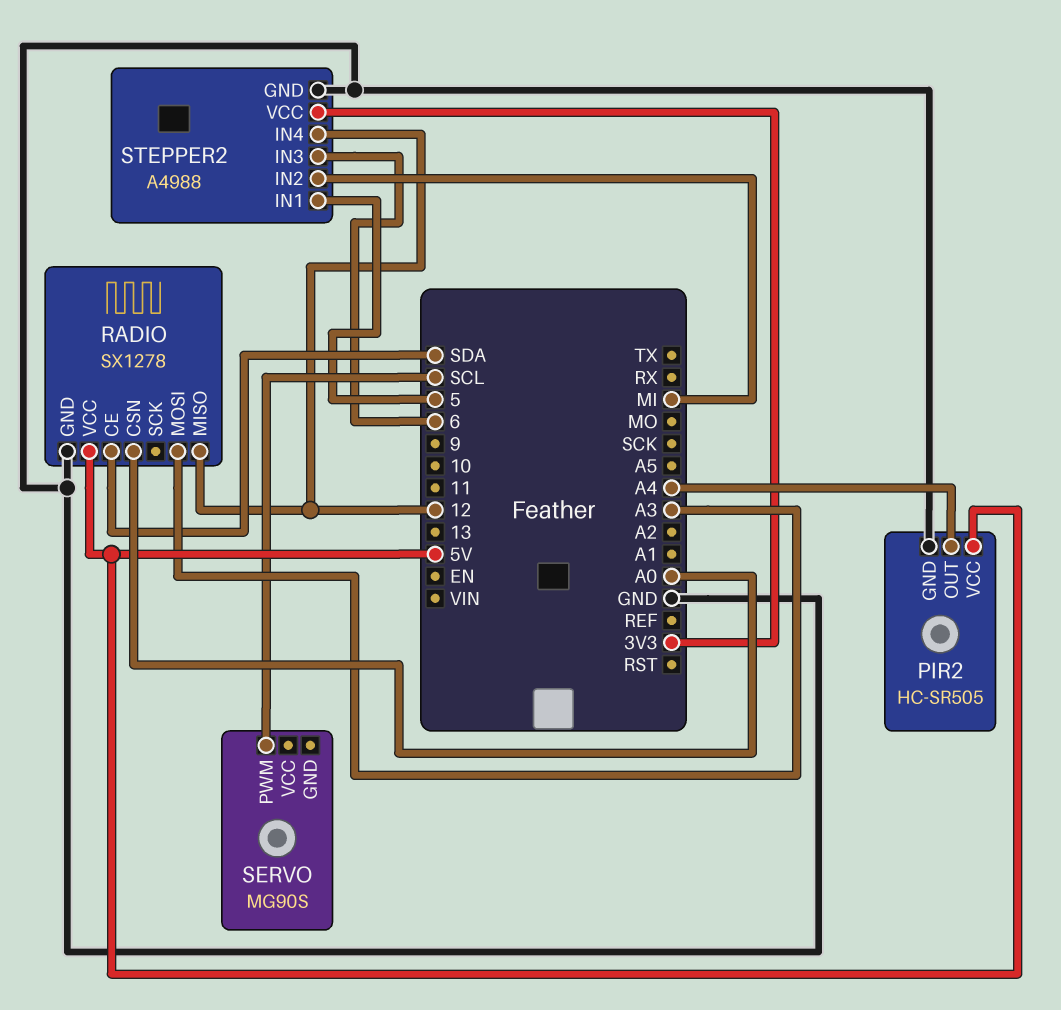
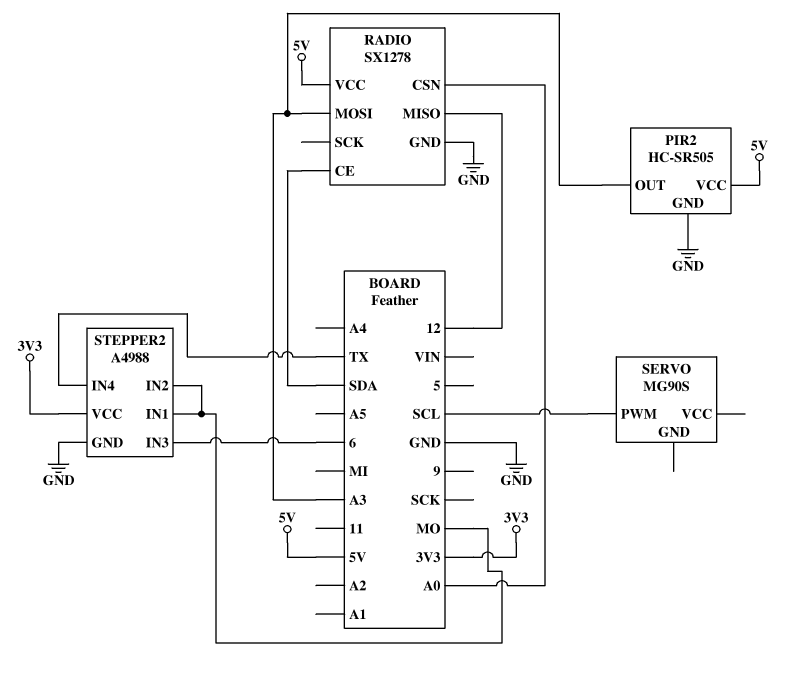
PIR2 pin OUT: A4 -> A3
STEPPER2 pin IN1: 5 -> MO
STEPPER2 pin IN2: MI -> MO
STEPPER2 pin IN4: 12 -> TX

